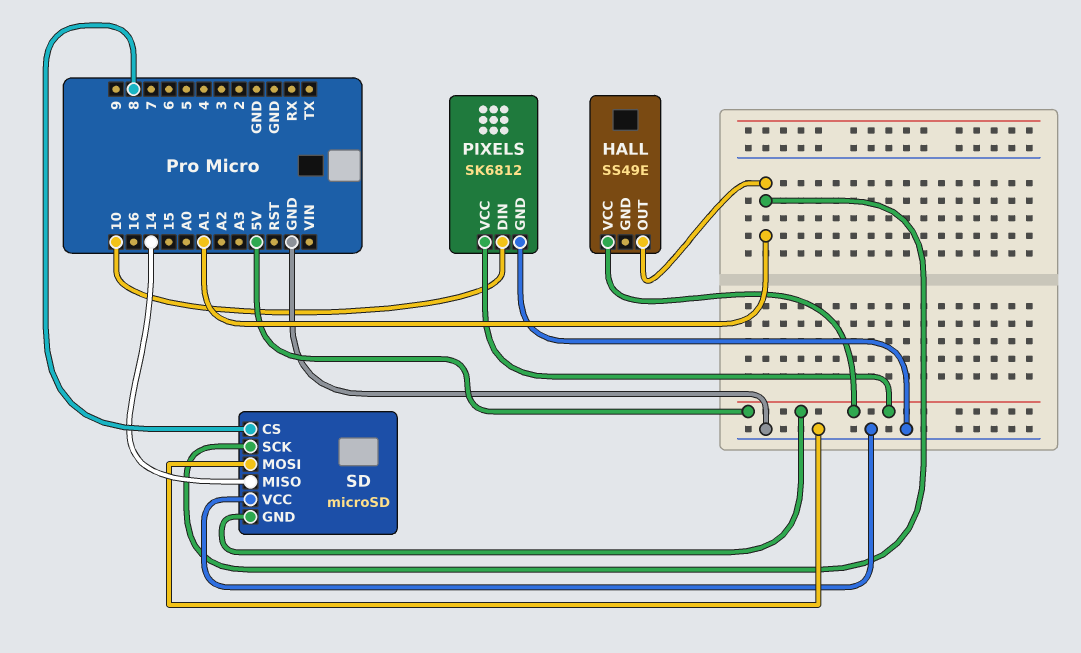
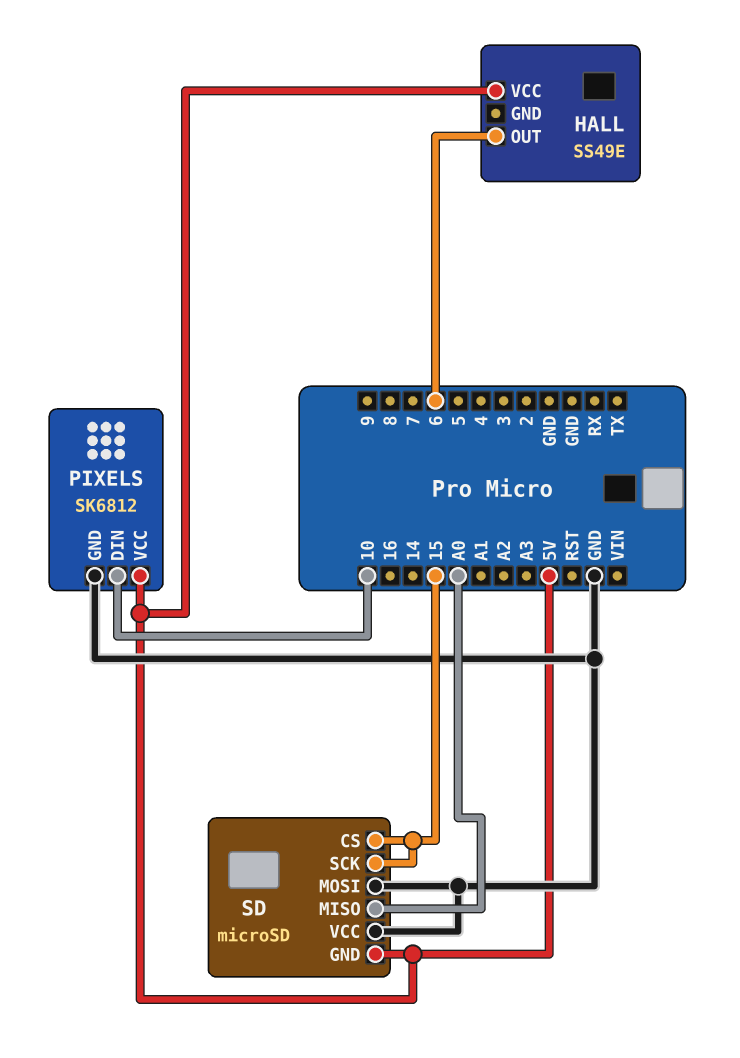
HALL pin OUT: A1 -> 6
SD pin CS: 8 -> 15
SD pin MISO: 14 -> A0
SD pin SCK: A1 -> 15

